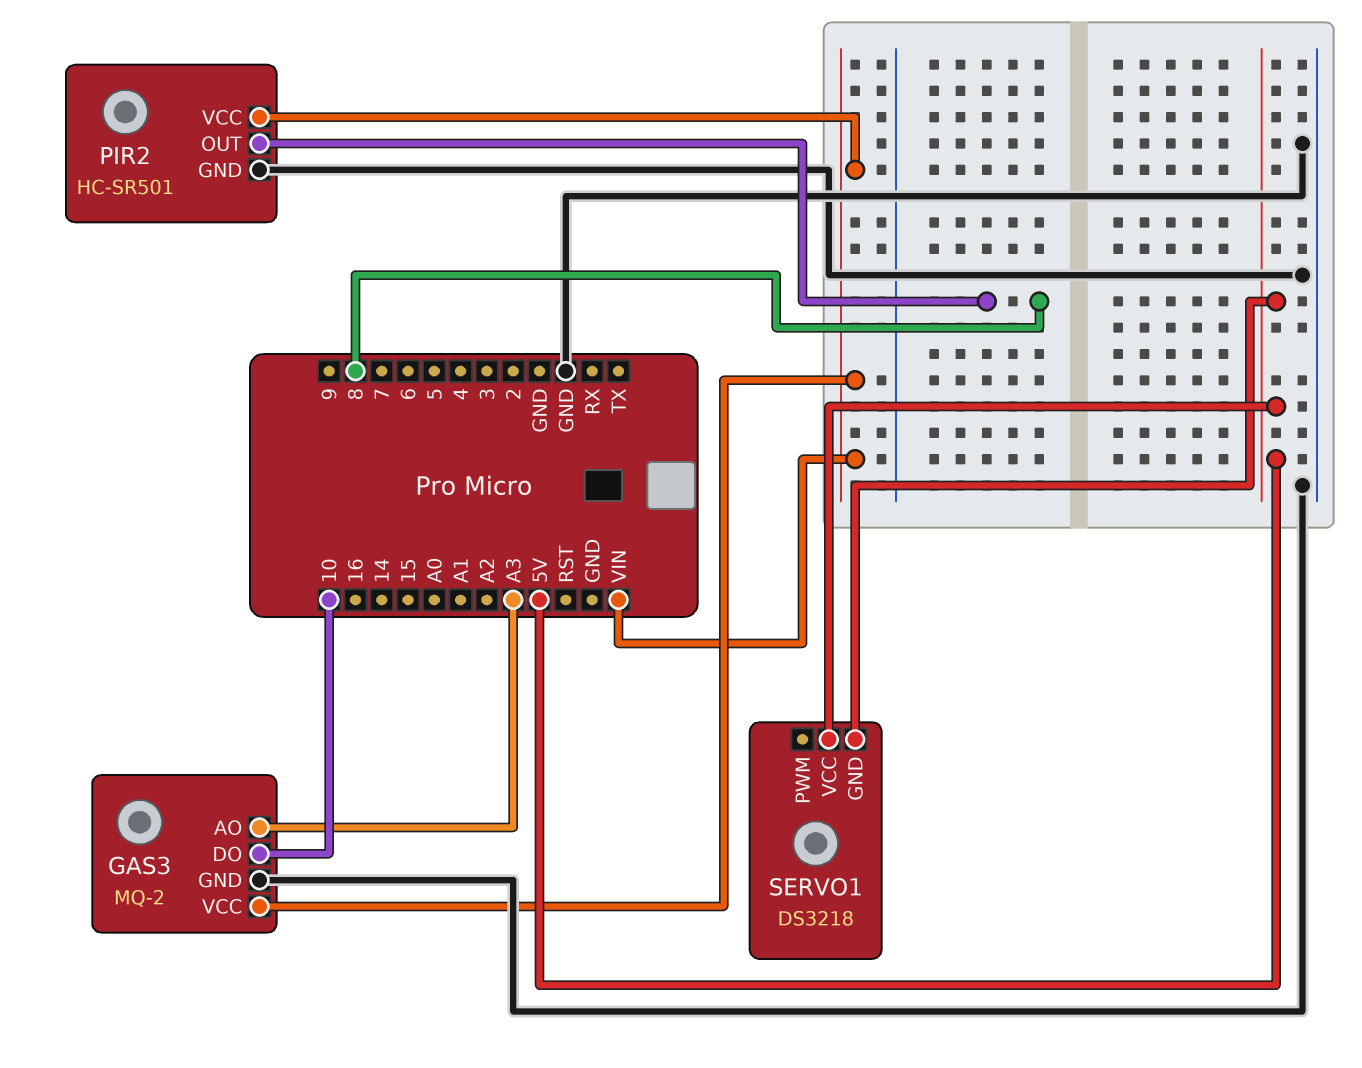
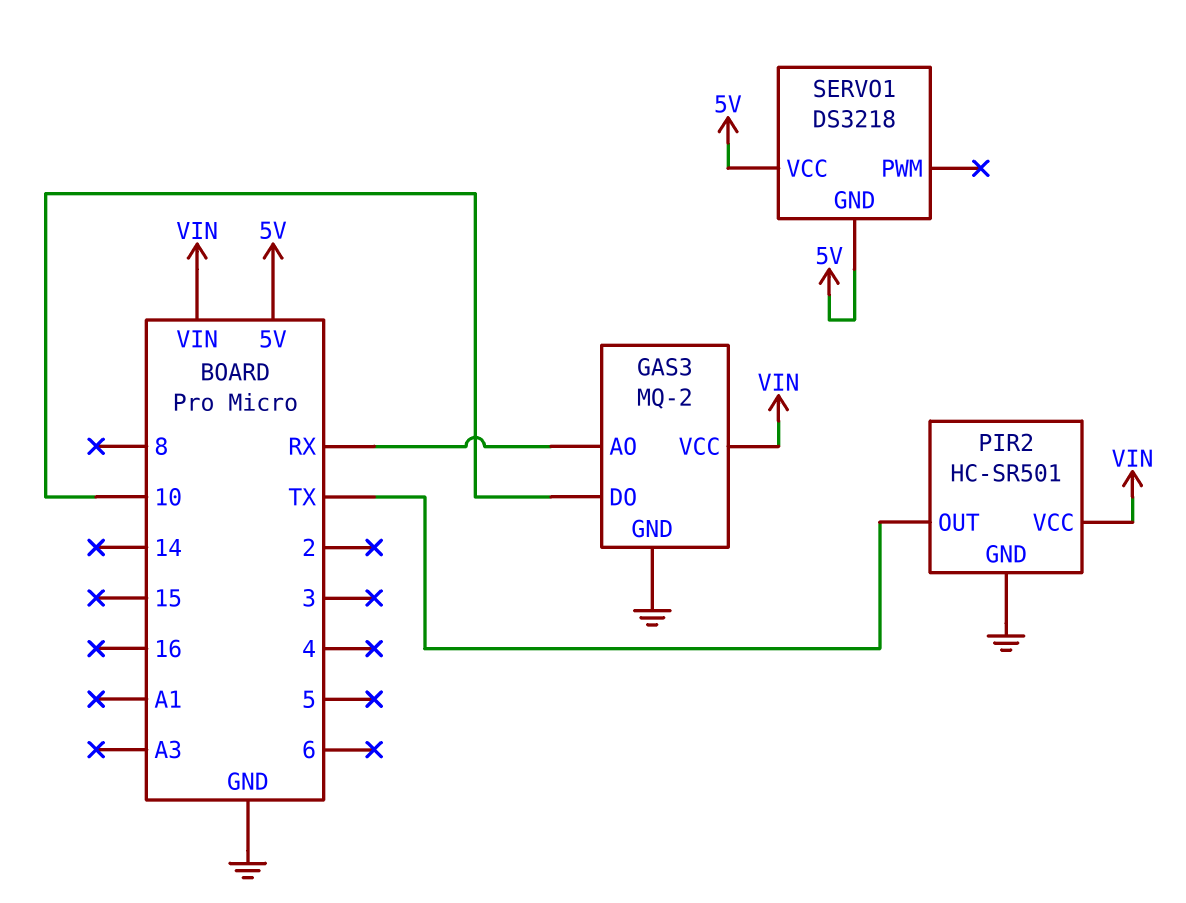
GAS3 pin AO: A3 -> RX
PIR2 pin OUT: 8 -> TX

